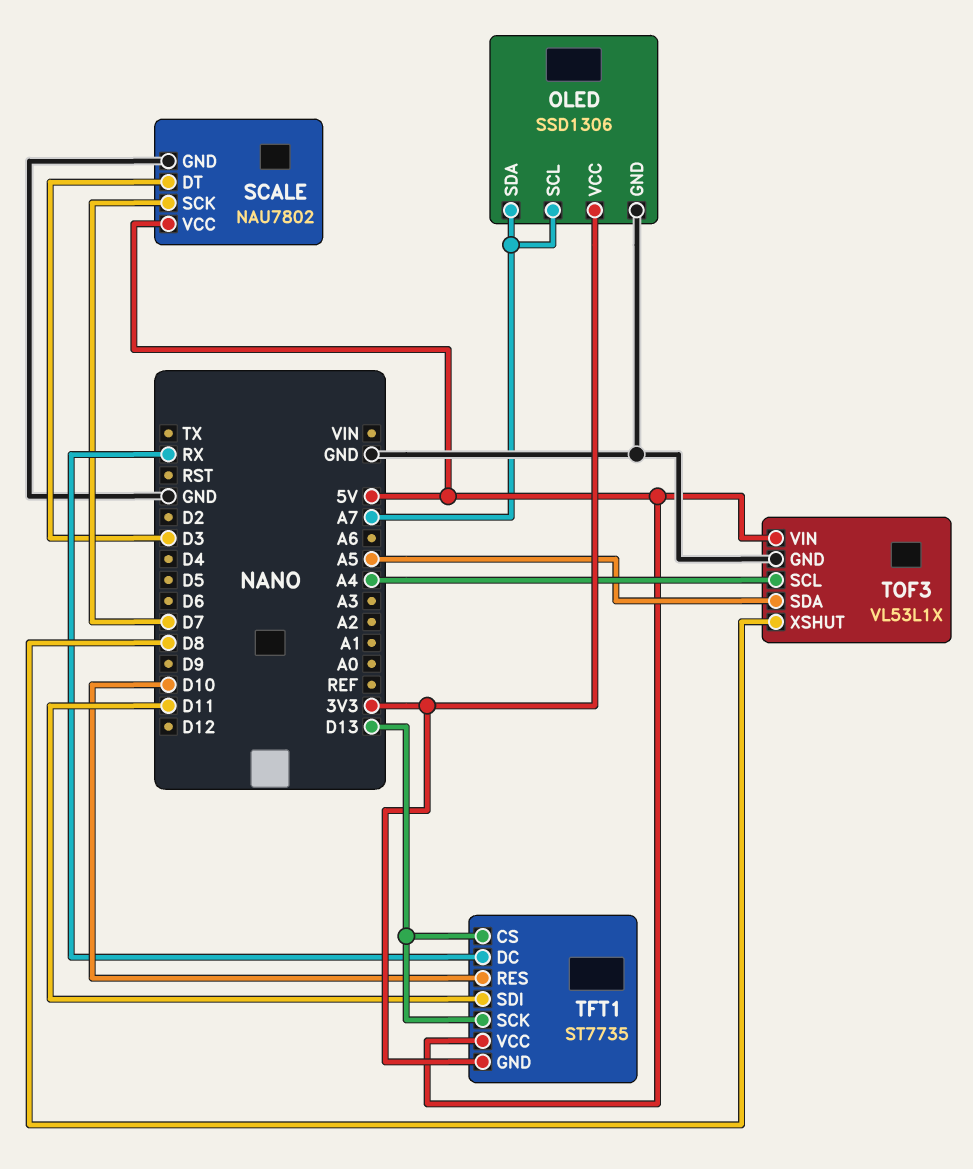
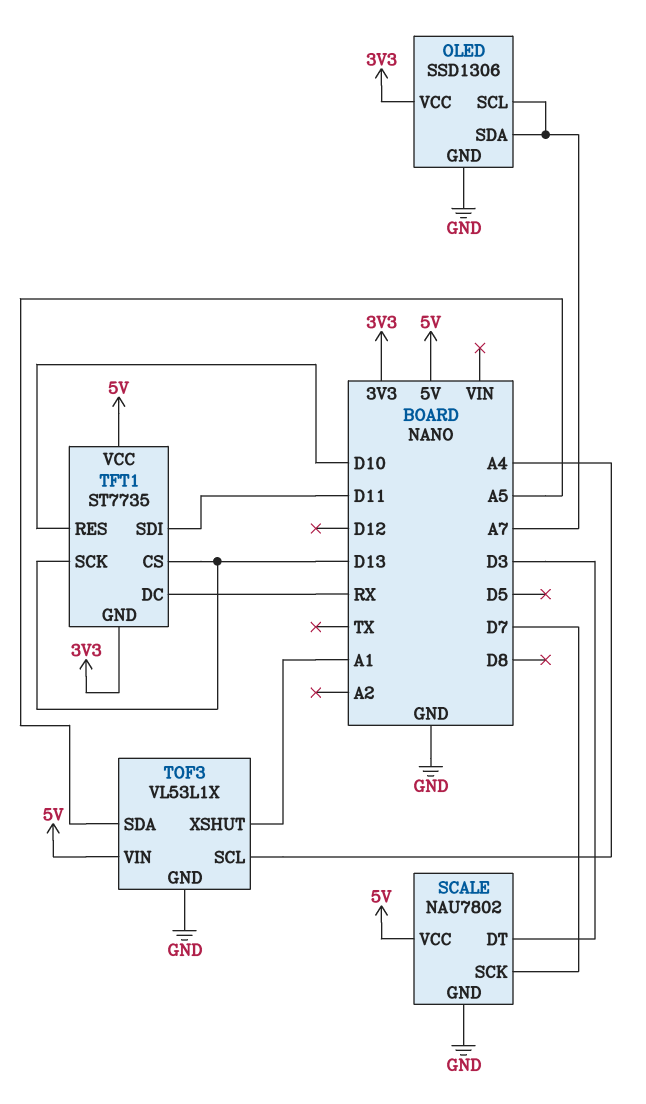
TOF3 pin XSHUT: D8 -> A1

